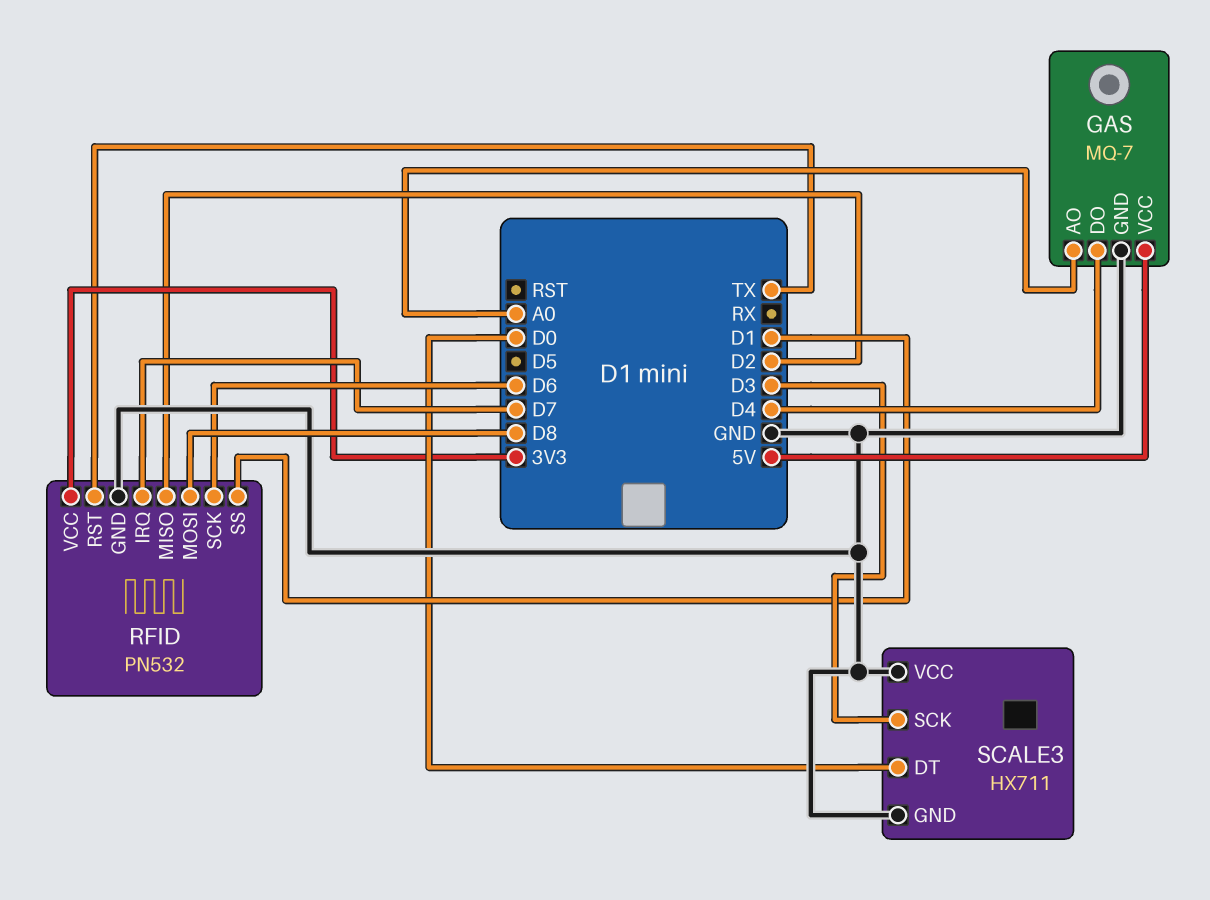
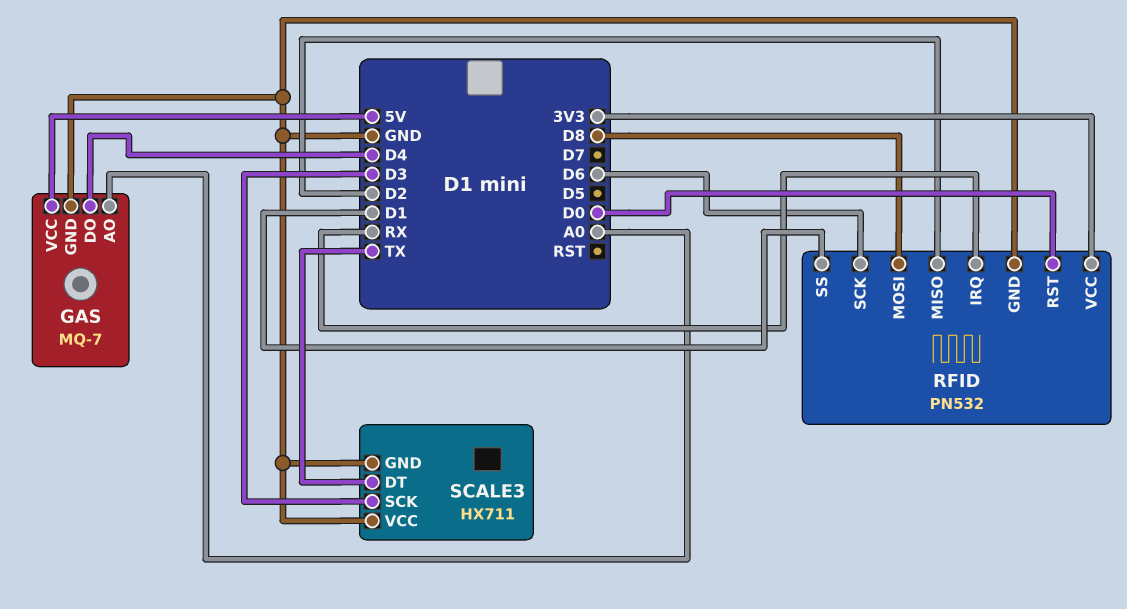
RFID pin IRQ: D7 -> RX
RFID pin RST: TX -> D0
SCALE3 pin DT: D0 -> TX

